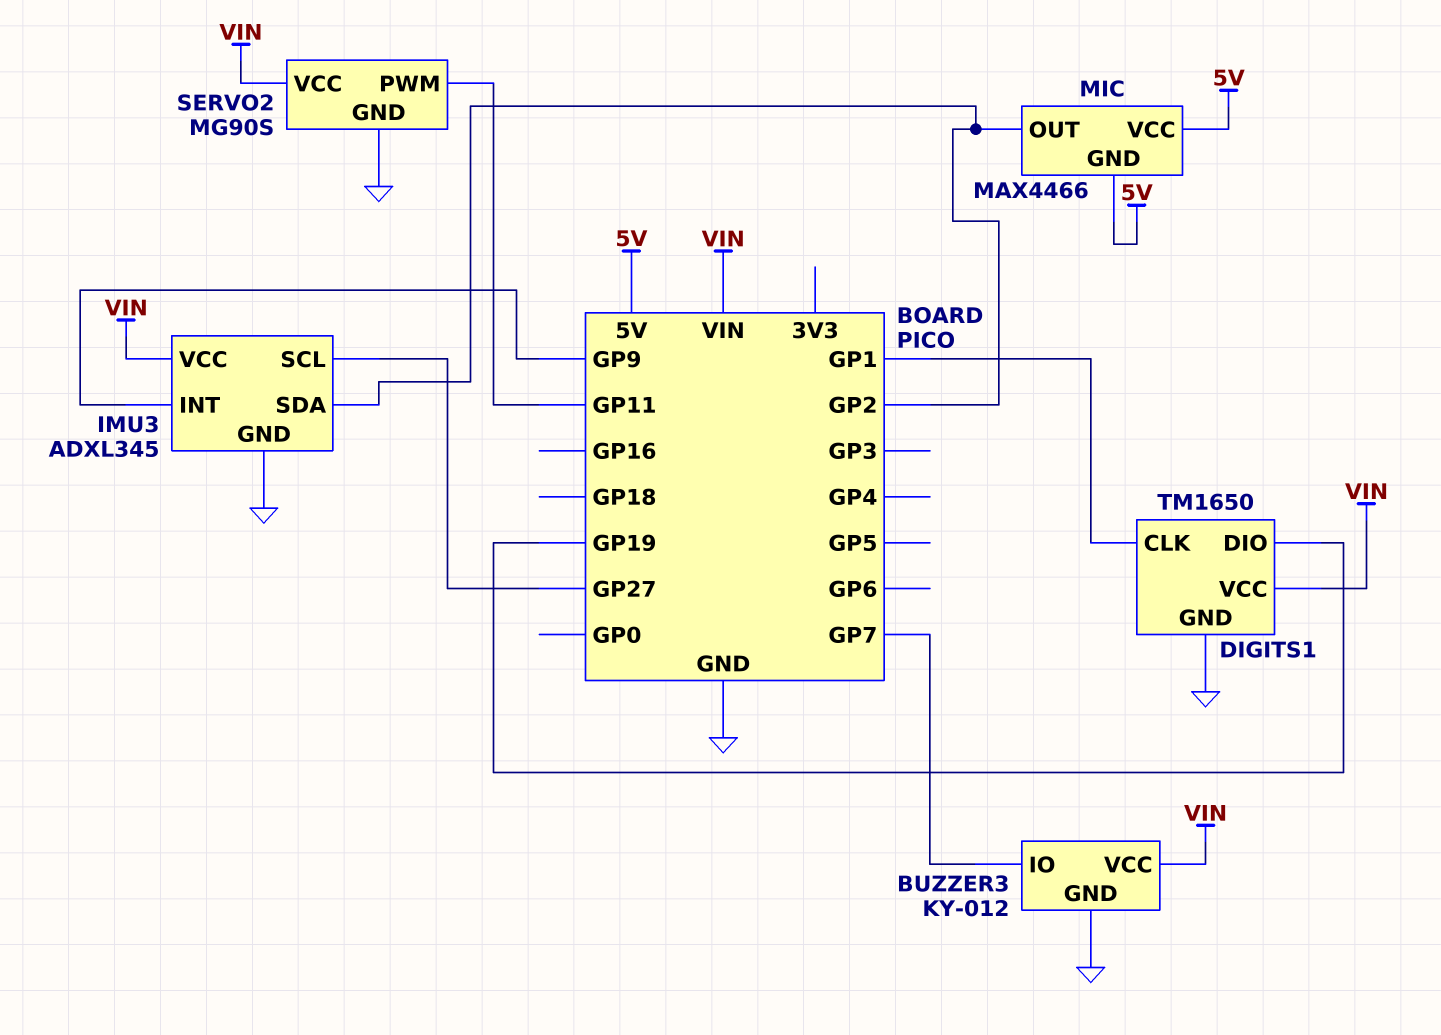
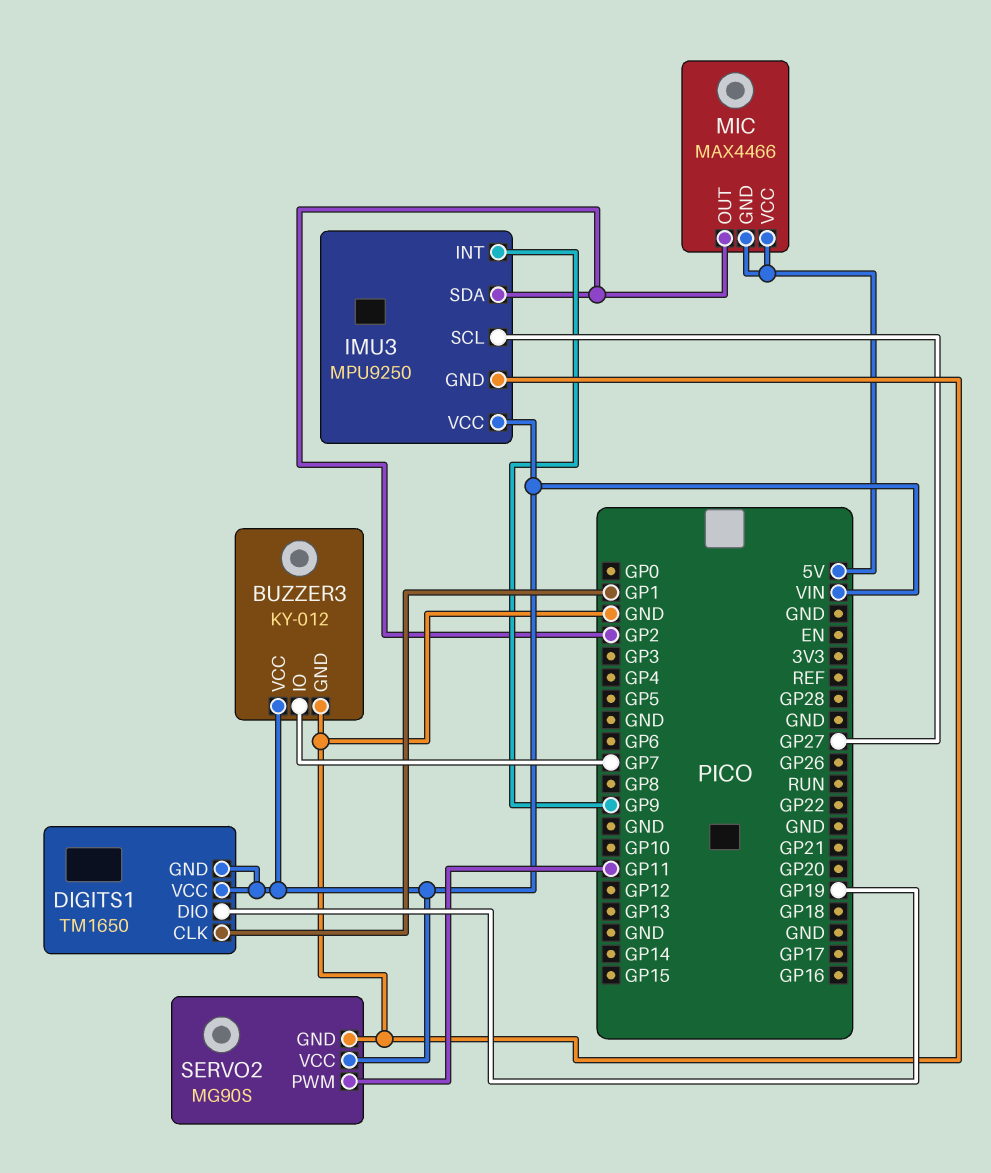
DIGITS1 pin GND: GND -> VIN
IMU3: ADXL345 -> MPU9250

